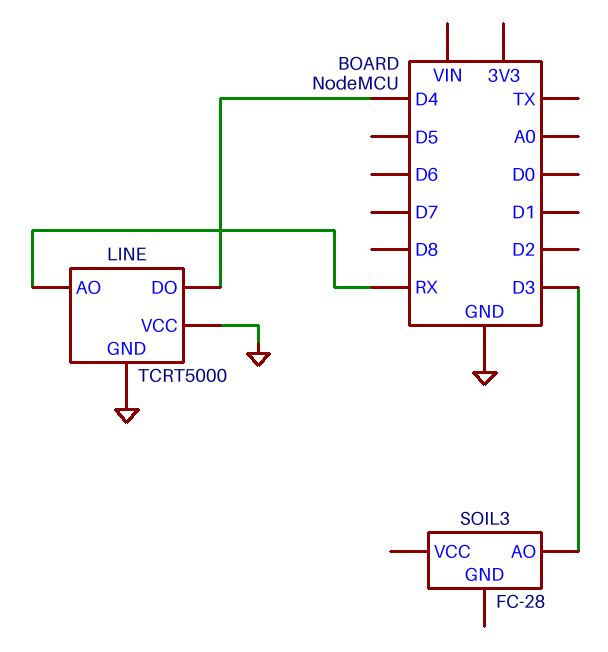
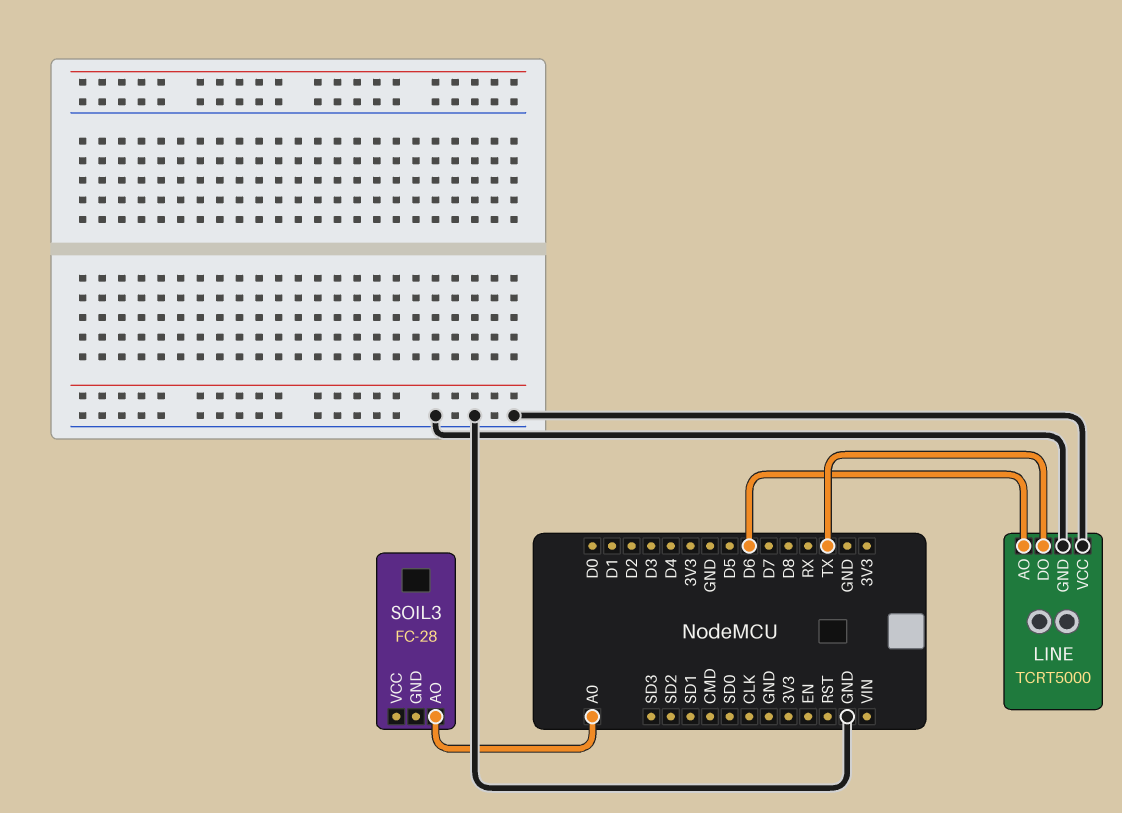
LINE pin AO: RX -> D6
LINE pin DO: D4 -> TX
SOIL3 pin AO: D3 -> A0

